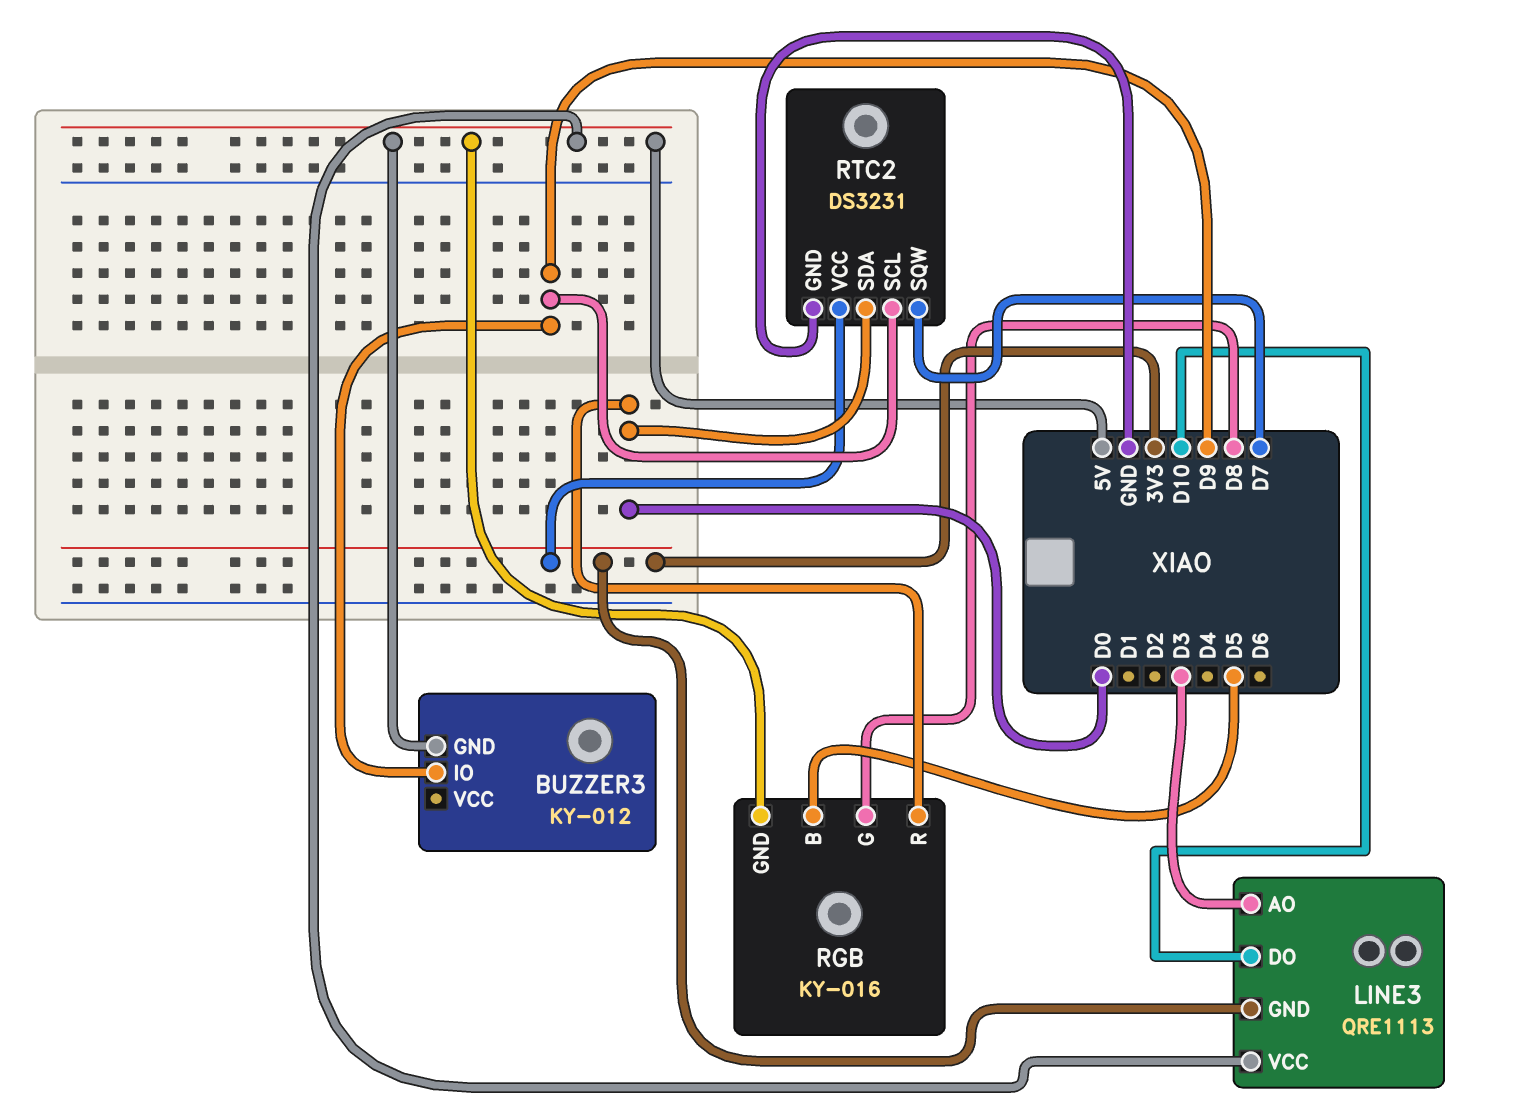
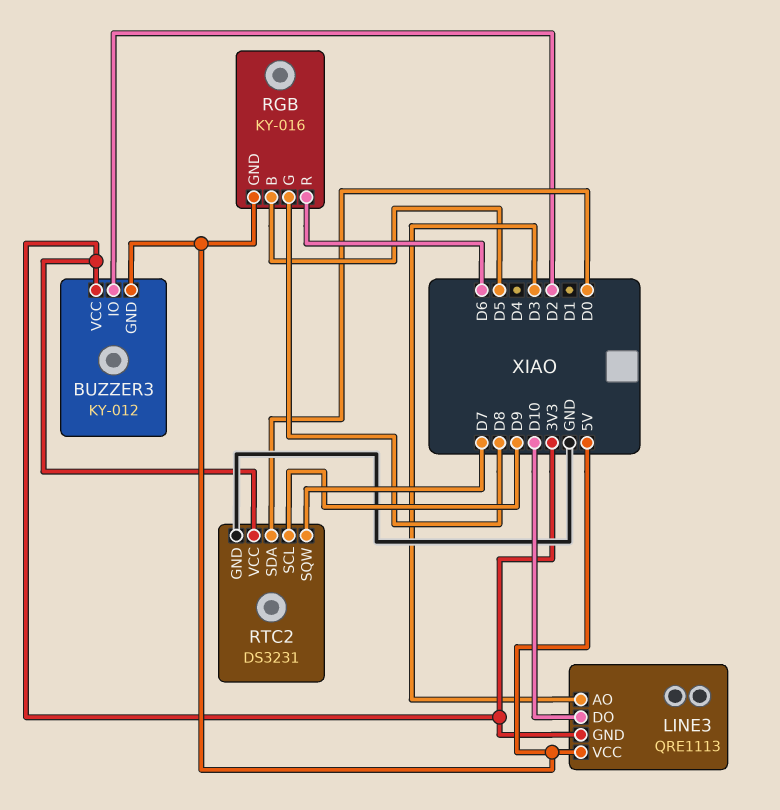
BUZZER3 pin IO: D9 -> D2
BUZZER3 pin VCC: none -> 3V3
RGB pin R: D0 -> D6

